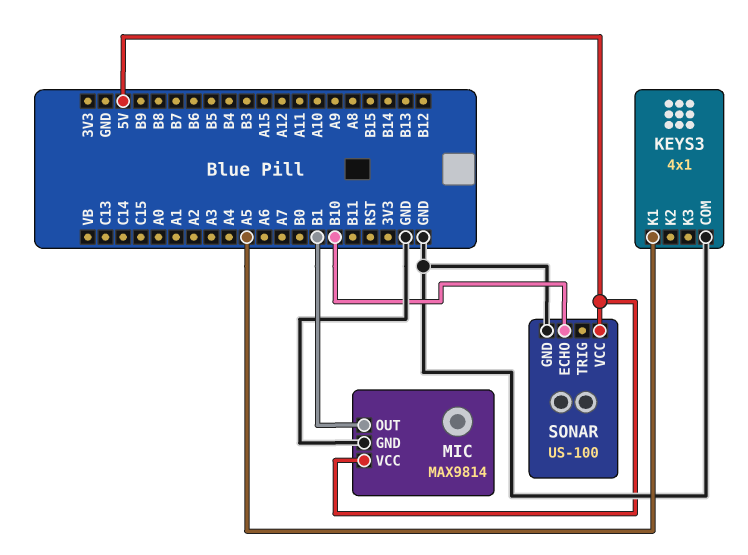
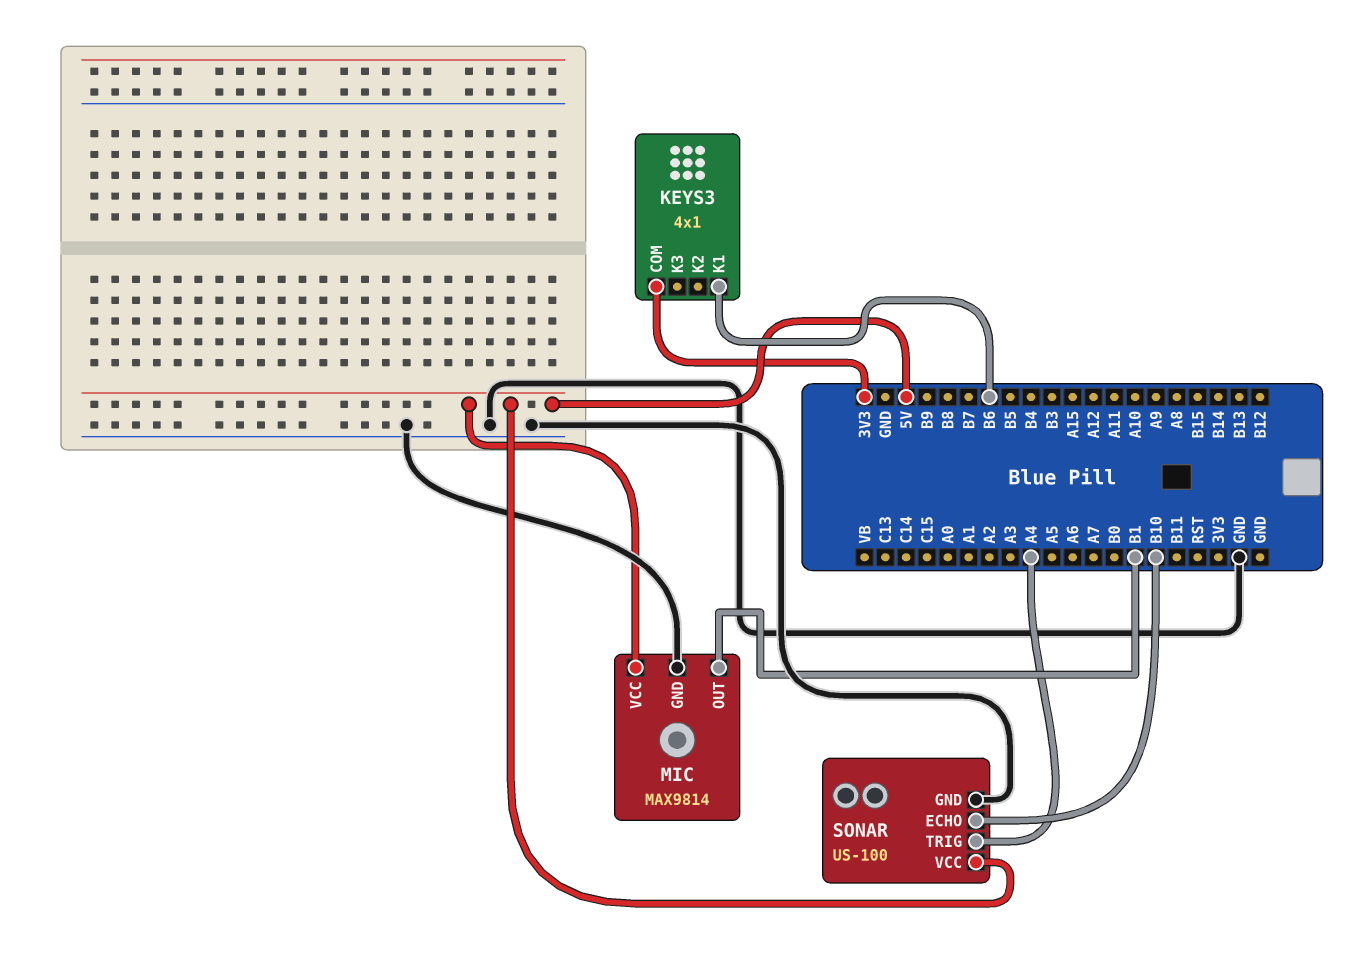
KEYS3 pin COM: GND -> 3V3
KEYS3 pin K1: A5 -> B6
SONAR pin TRIG: none -> A4

